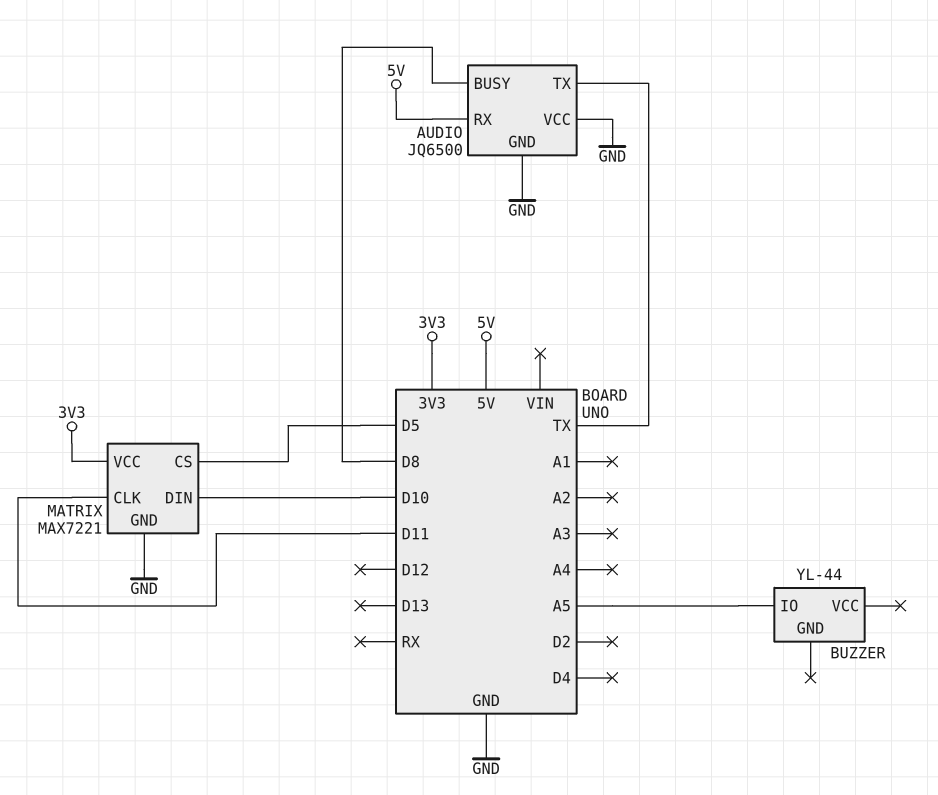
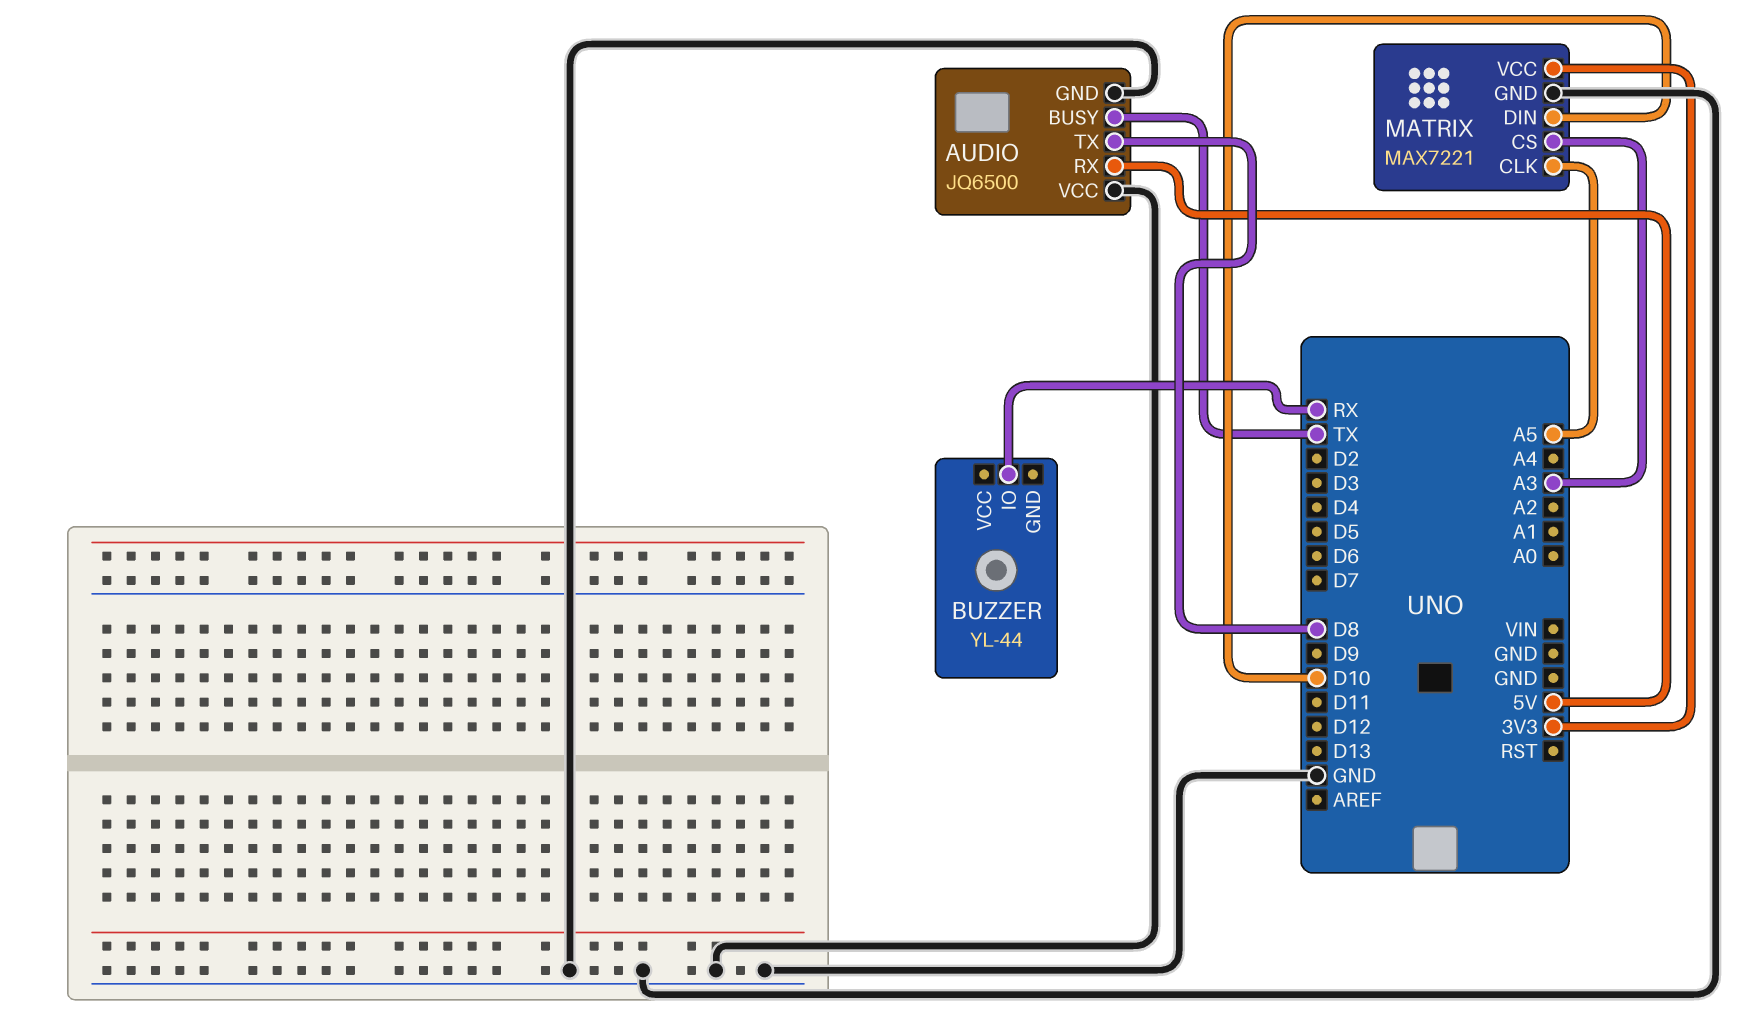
AUDIO pin BUSY: D8 -> TX
AUDIO pin TX: TX -> D8
BUZZER pin IO: A5 -> RX
MATRIX pin CLK: D11 -> A5
MATRIX pin CS: D5 -> A3

